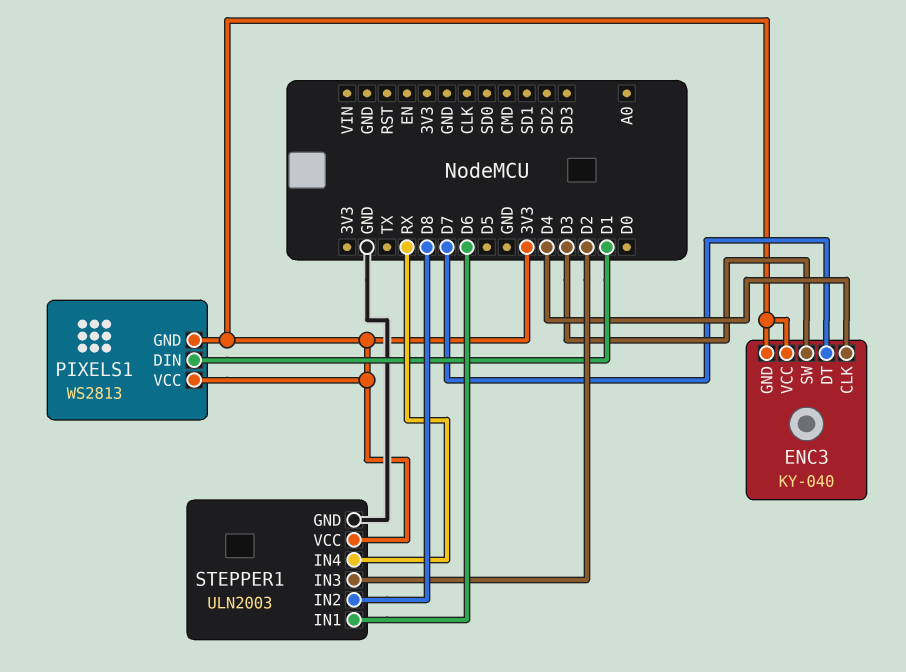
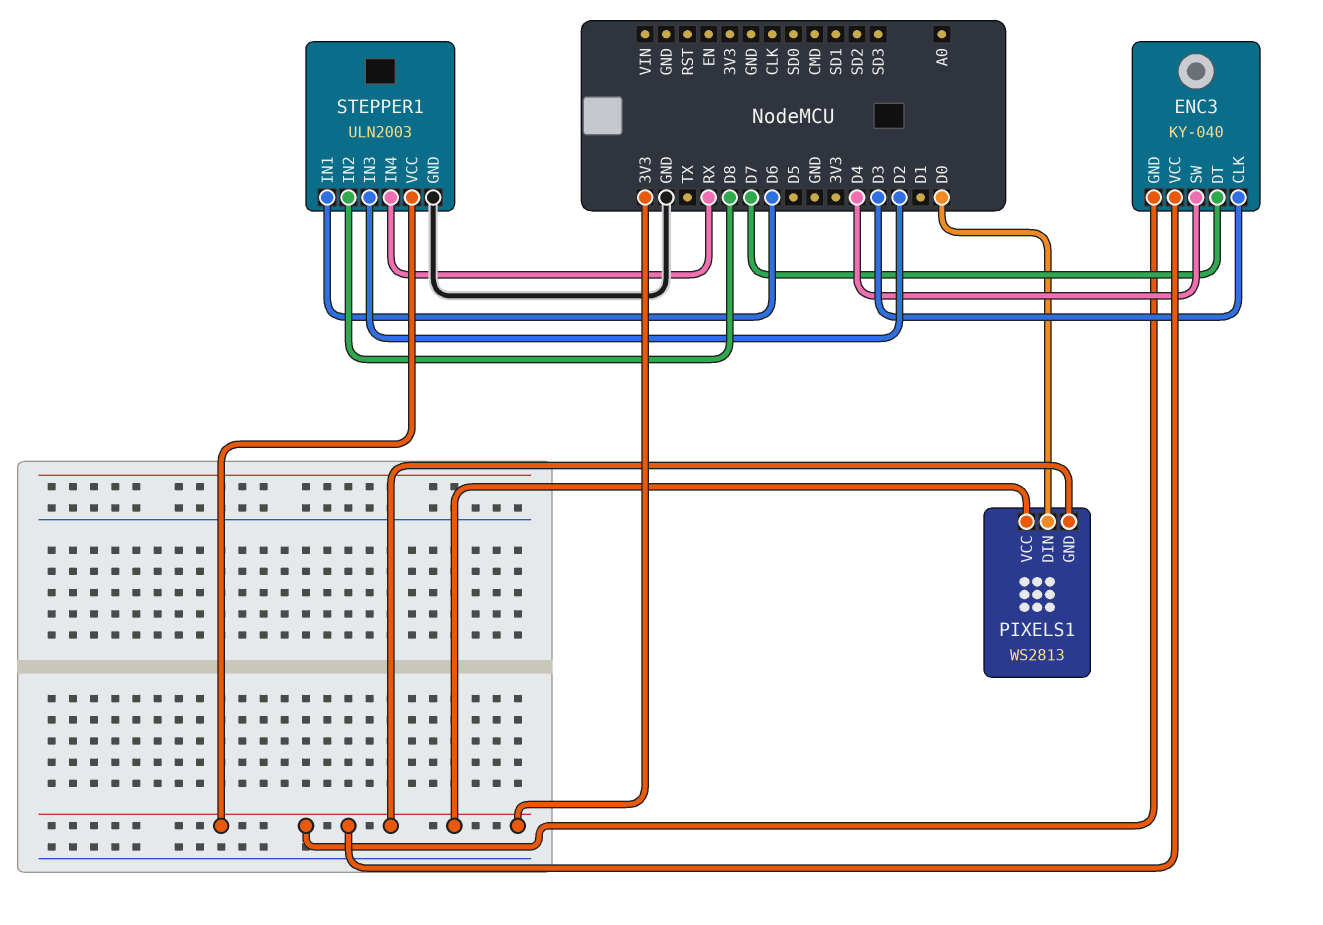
ENC3 pin CLK: D4 -> D3
ENC3 pin SW: D3 -> D4
PIXELS1 pin DIN: D1 -> D0

